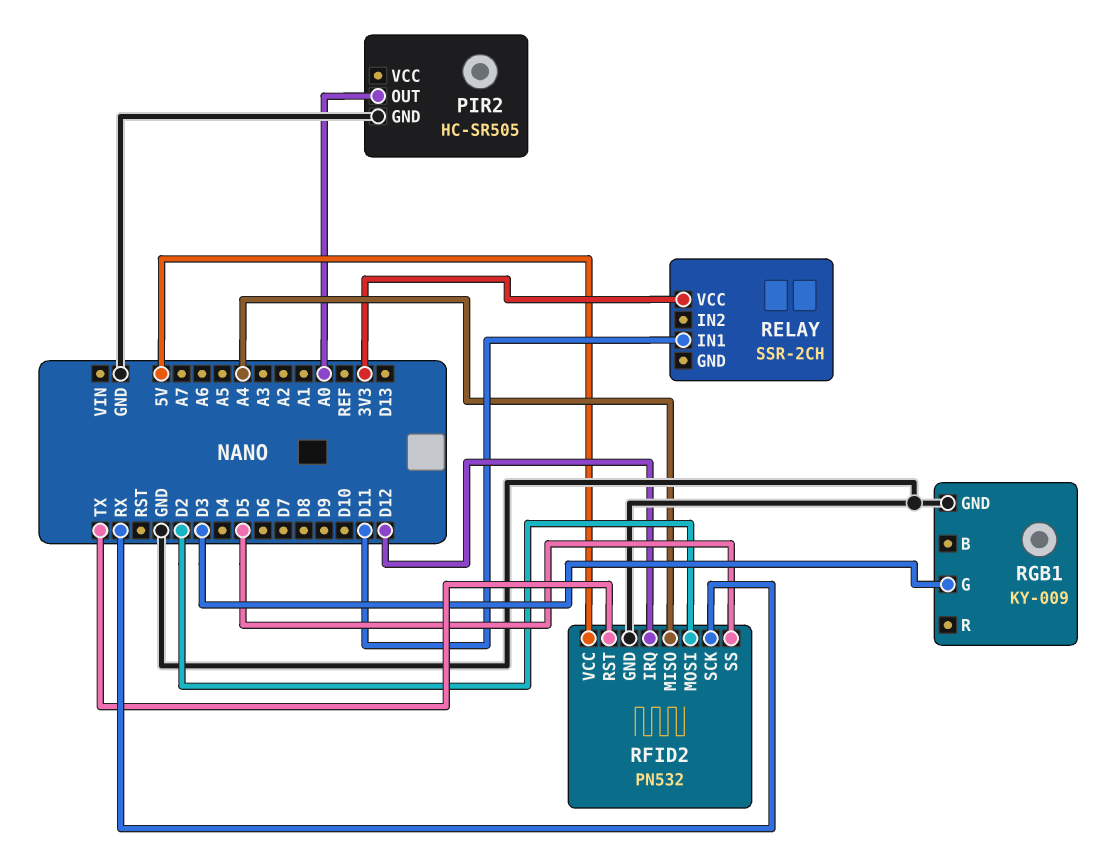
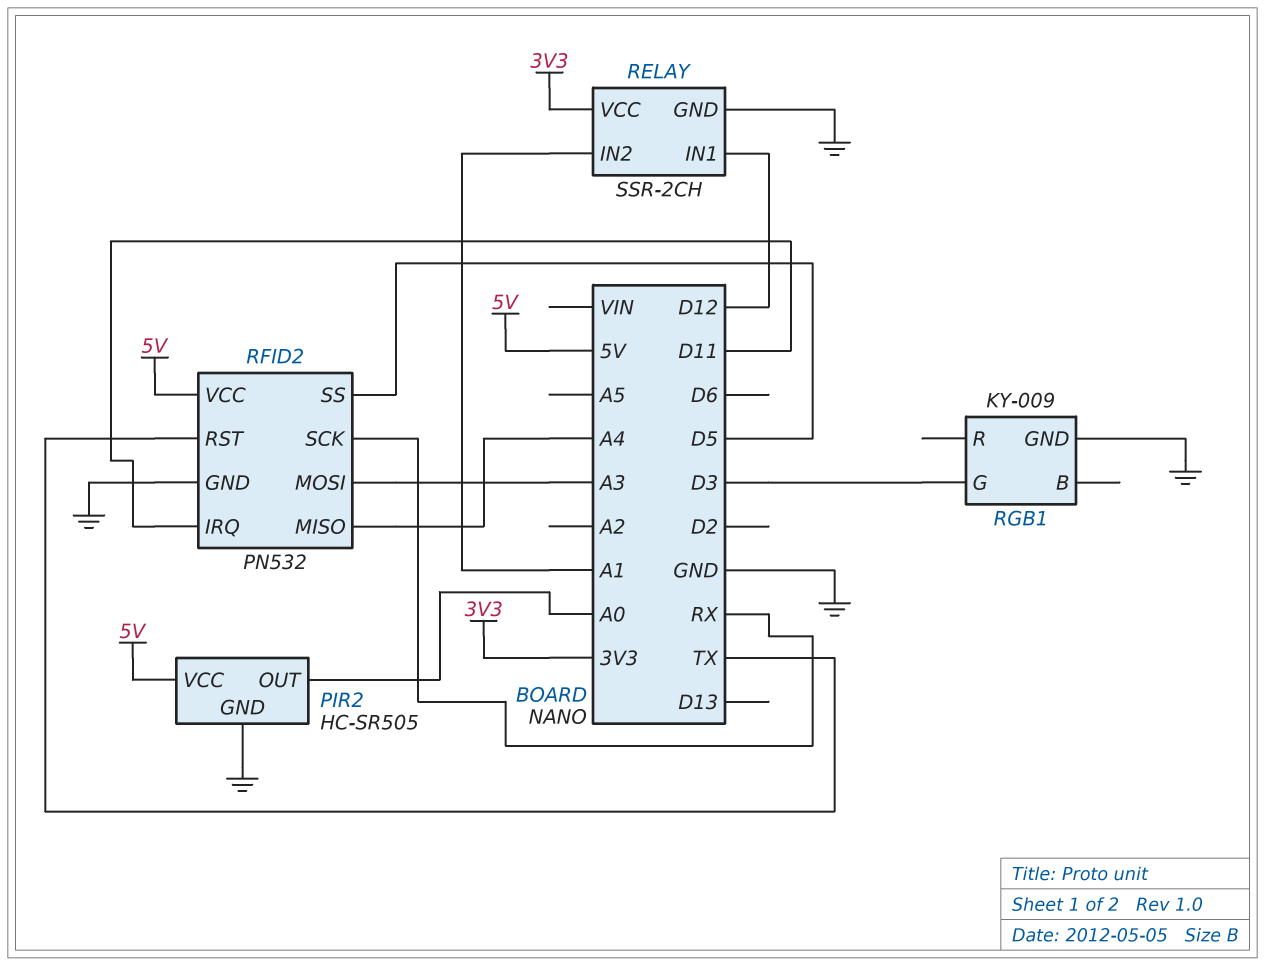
PIR2 pin VCC: none -> 5V
RELAY pin GND: none -> GND
RELAY pin IN1: D11 -> D12
RELAY pin IN2: none -> A1
RFID2 pin IRQ: D12 -> D11
RFID2 pin MOSI: D2 -> A3

